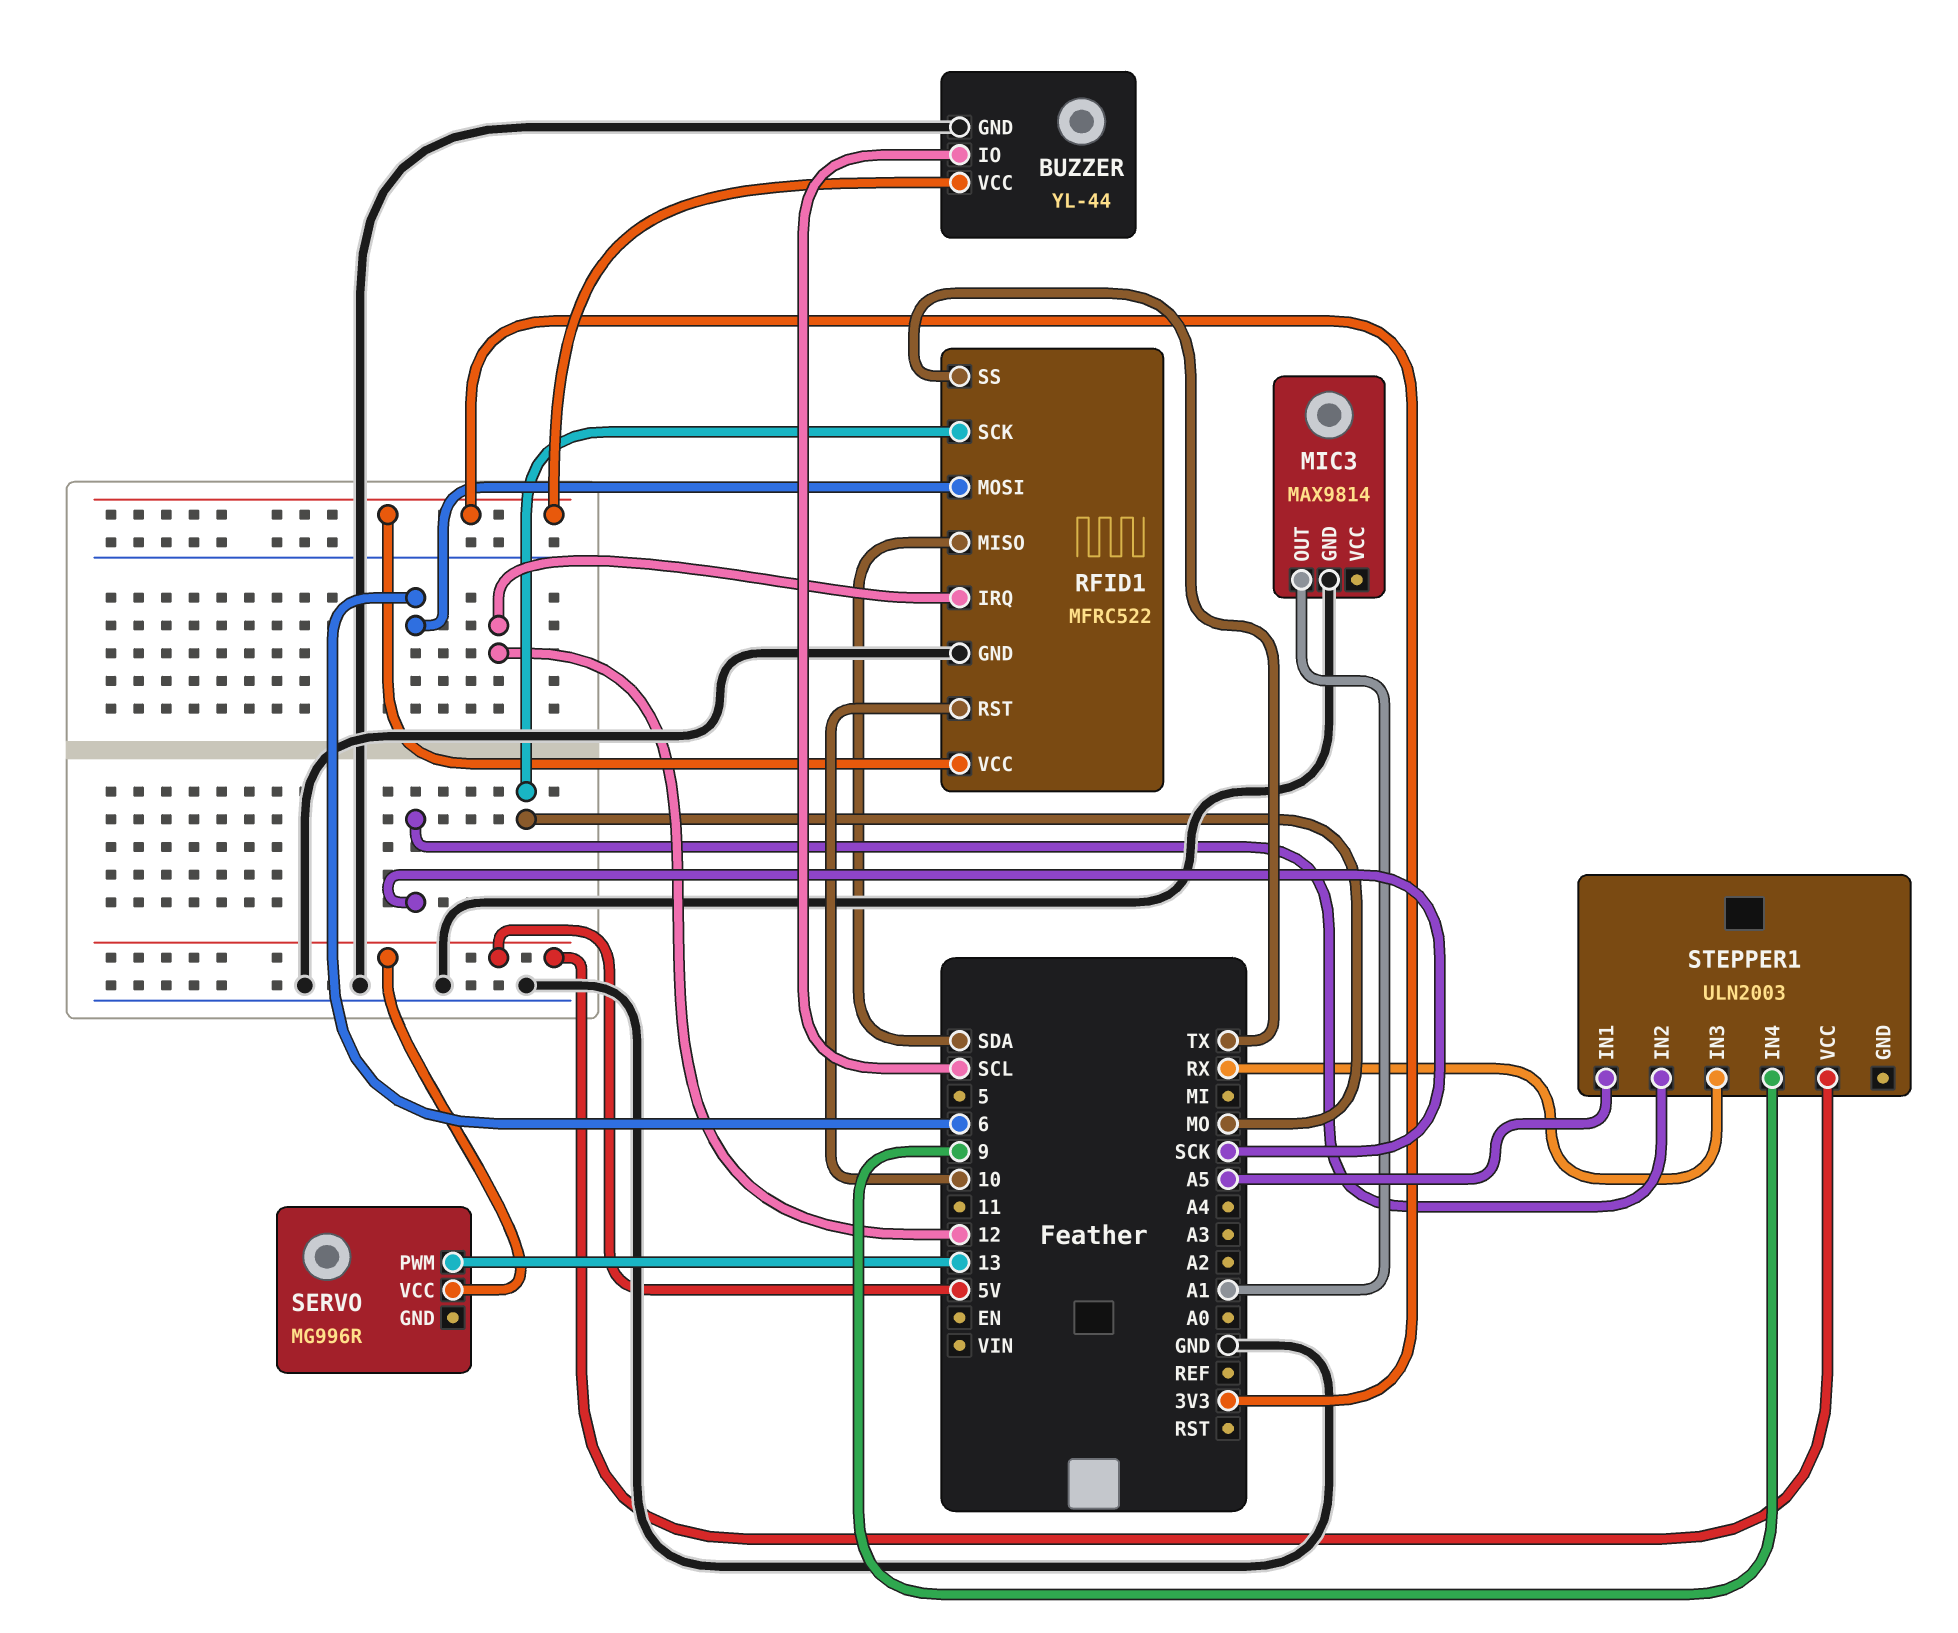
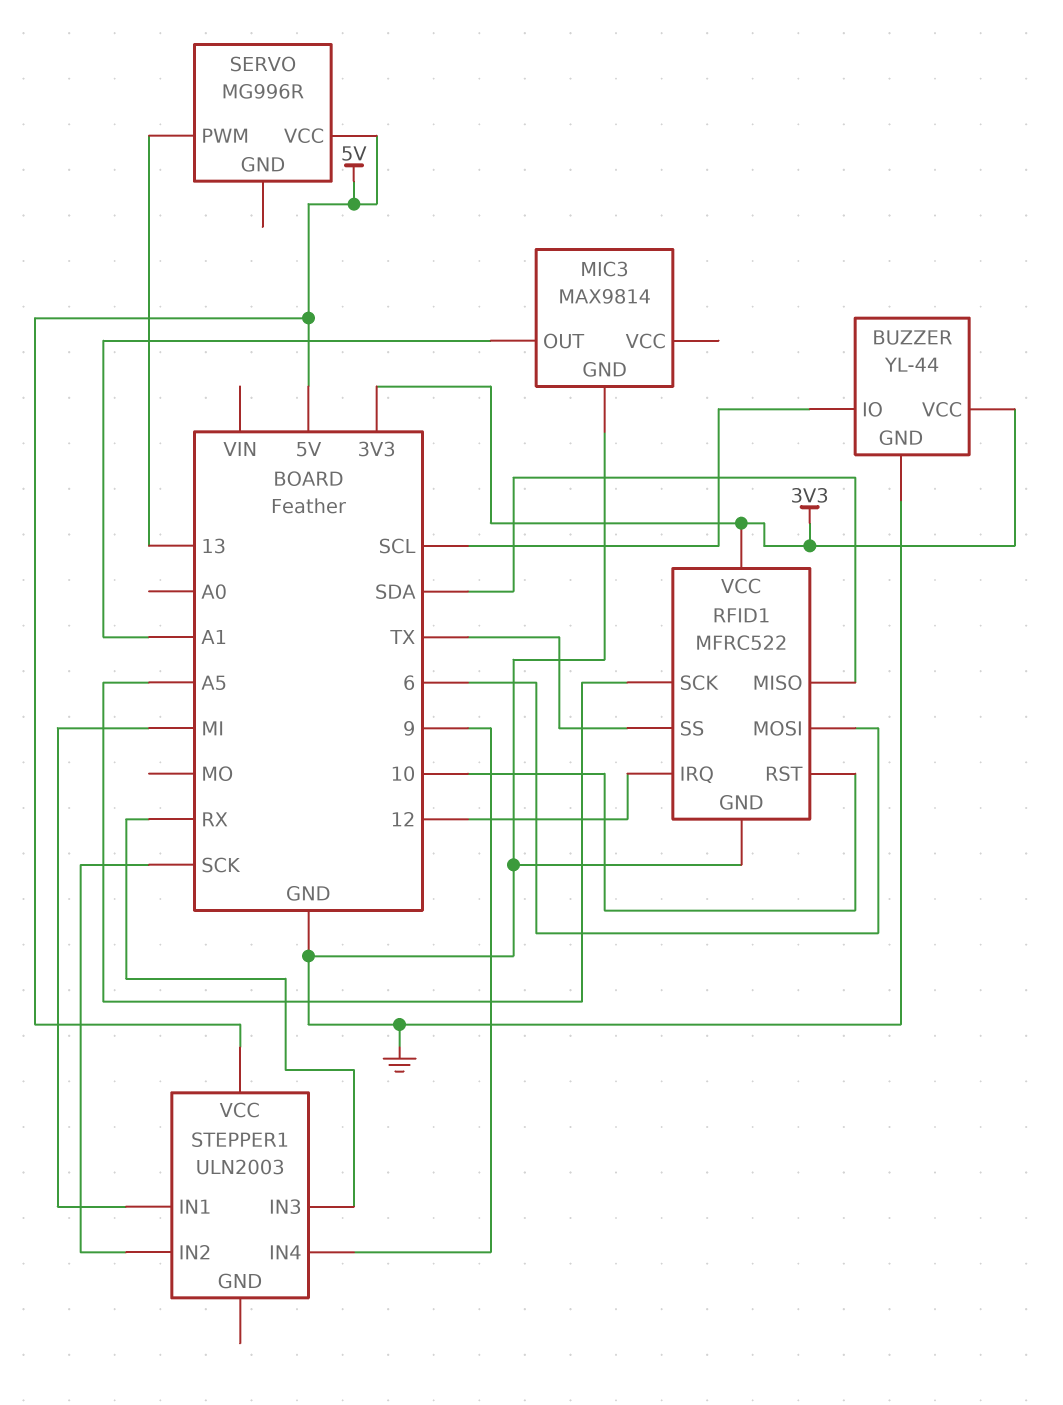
RFID1 pin SCK: MO -> A5
STEPPER1 pin IN1: A5 -> MI

